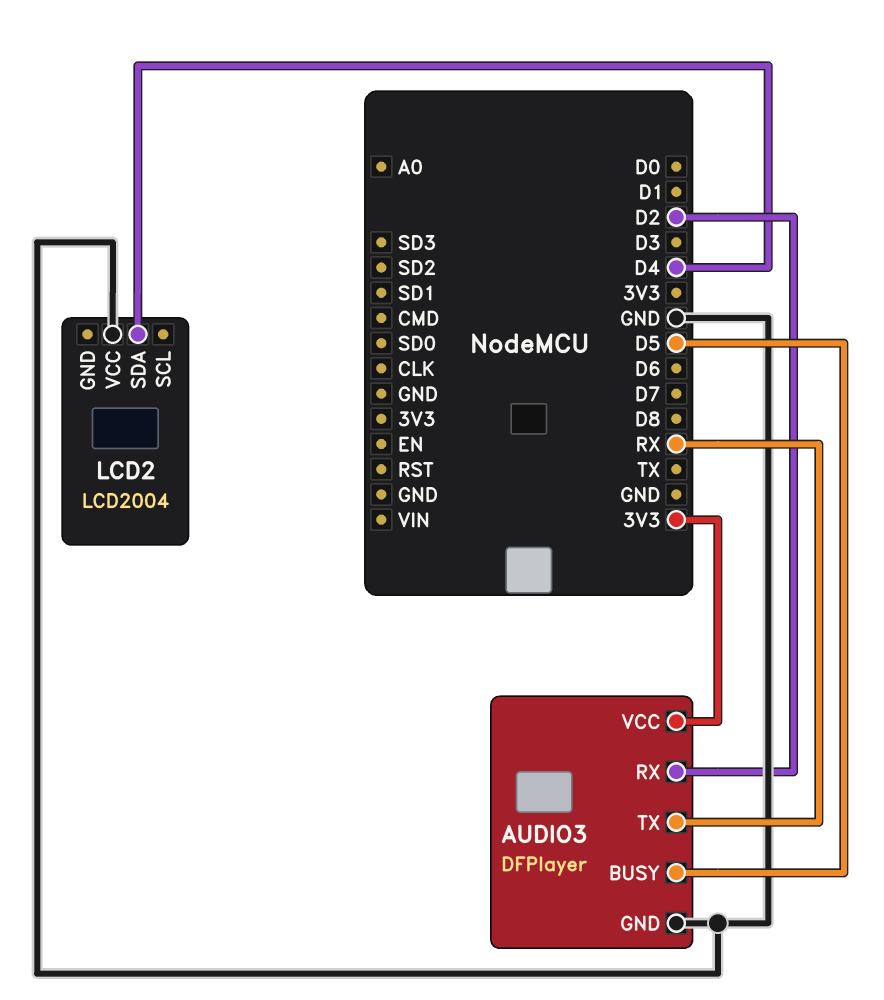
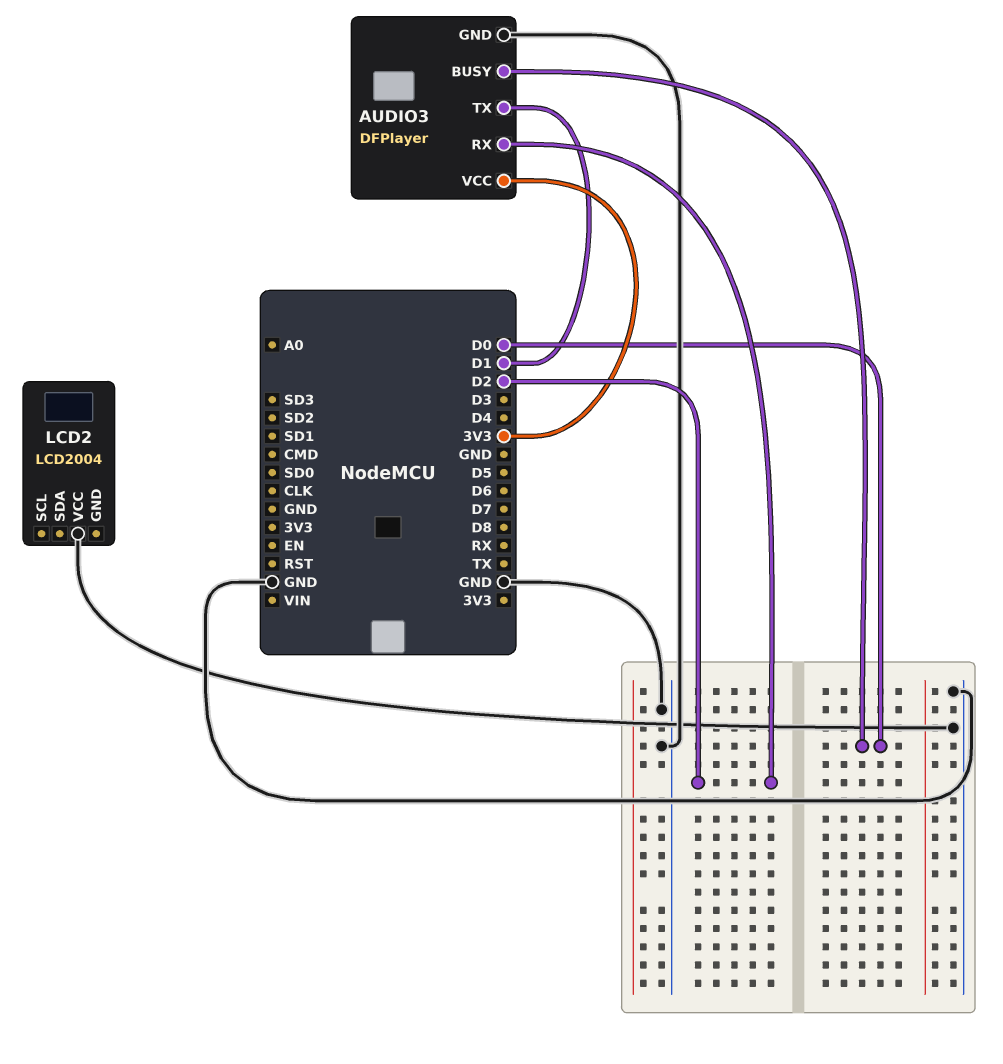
AUDIO3 pin BUSY: D5 -> D0
AUDIO3 pin TX: RX -> D1
LCD2 pin SDA: D4 -> none

